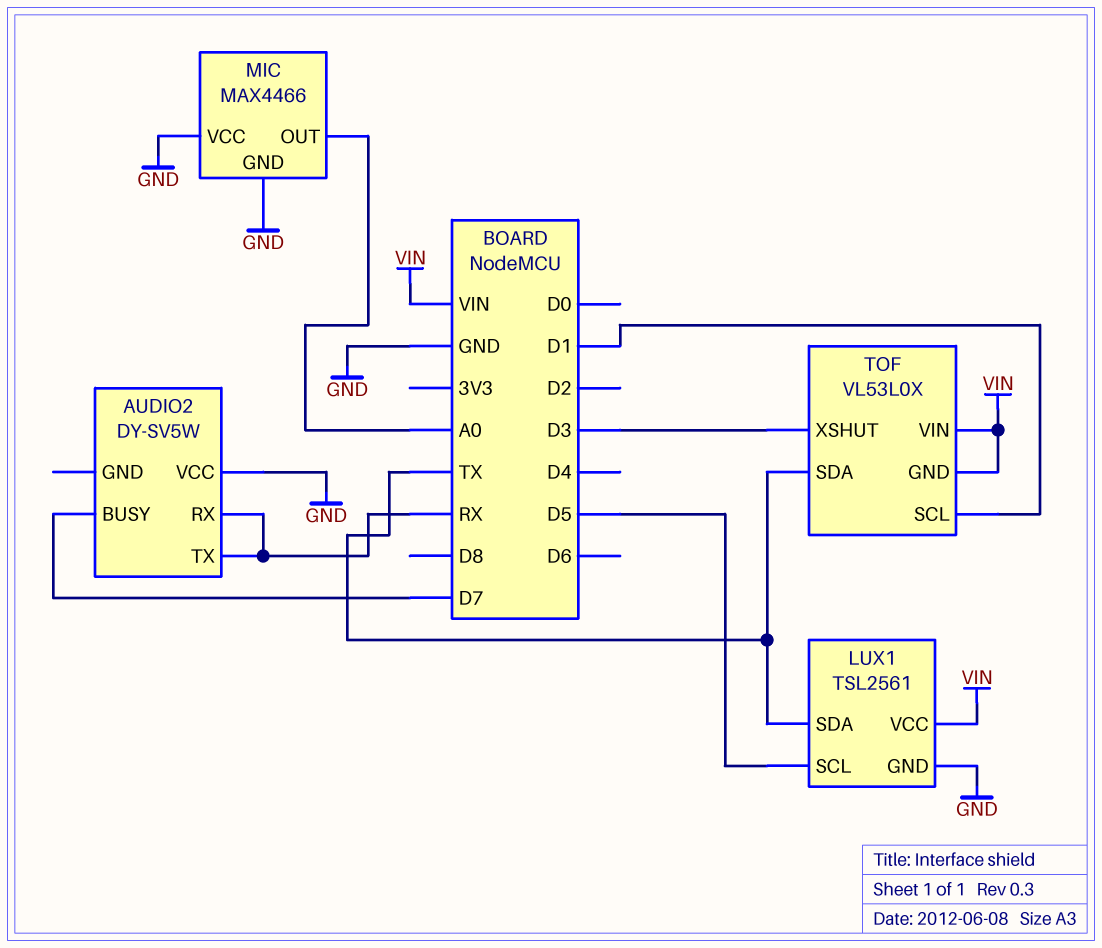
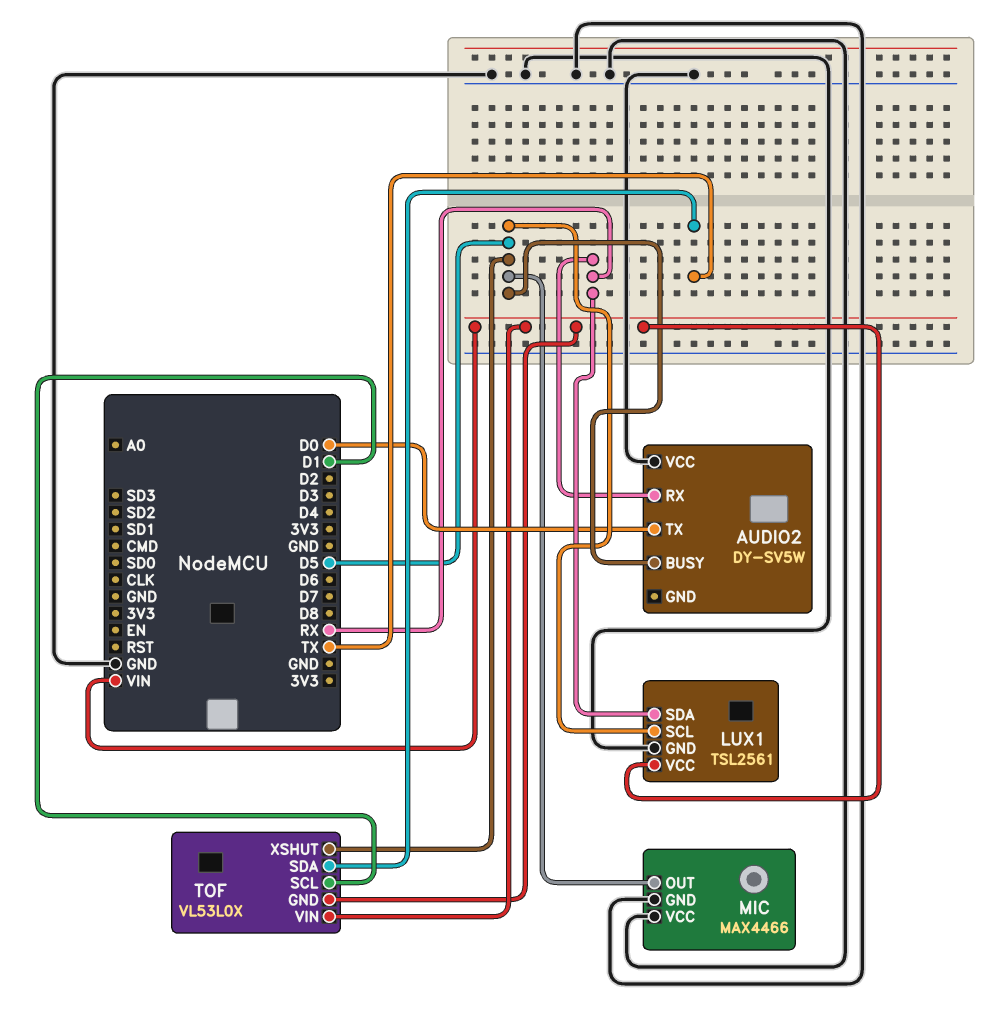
AUDIO2 pin BUSY: D7 -> D5
AUDIO2 pin TX: RX -> D0
LUX1 pin SDA: TX -> RX
MIC pin OUT: A0 -> D5
TOF pin XSHUT: D3 -> D5

